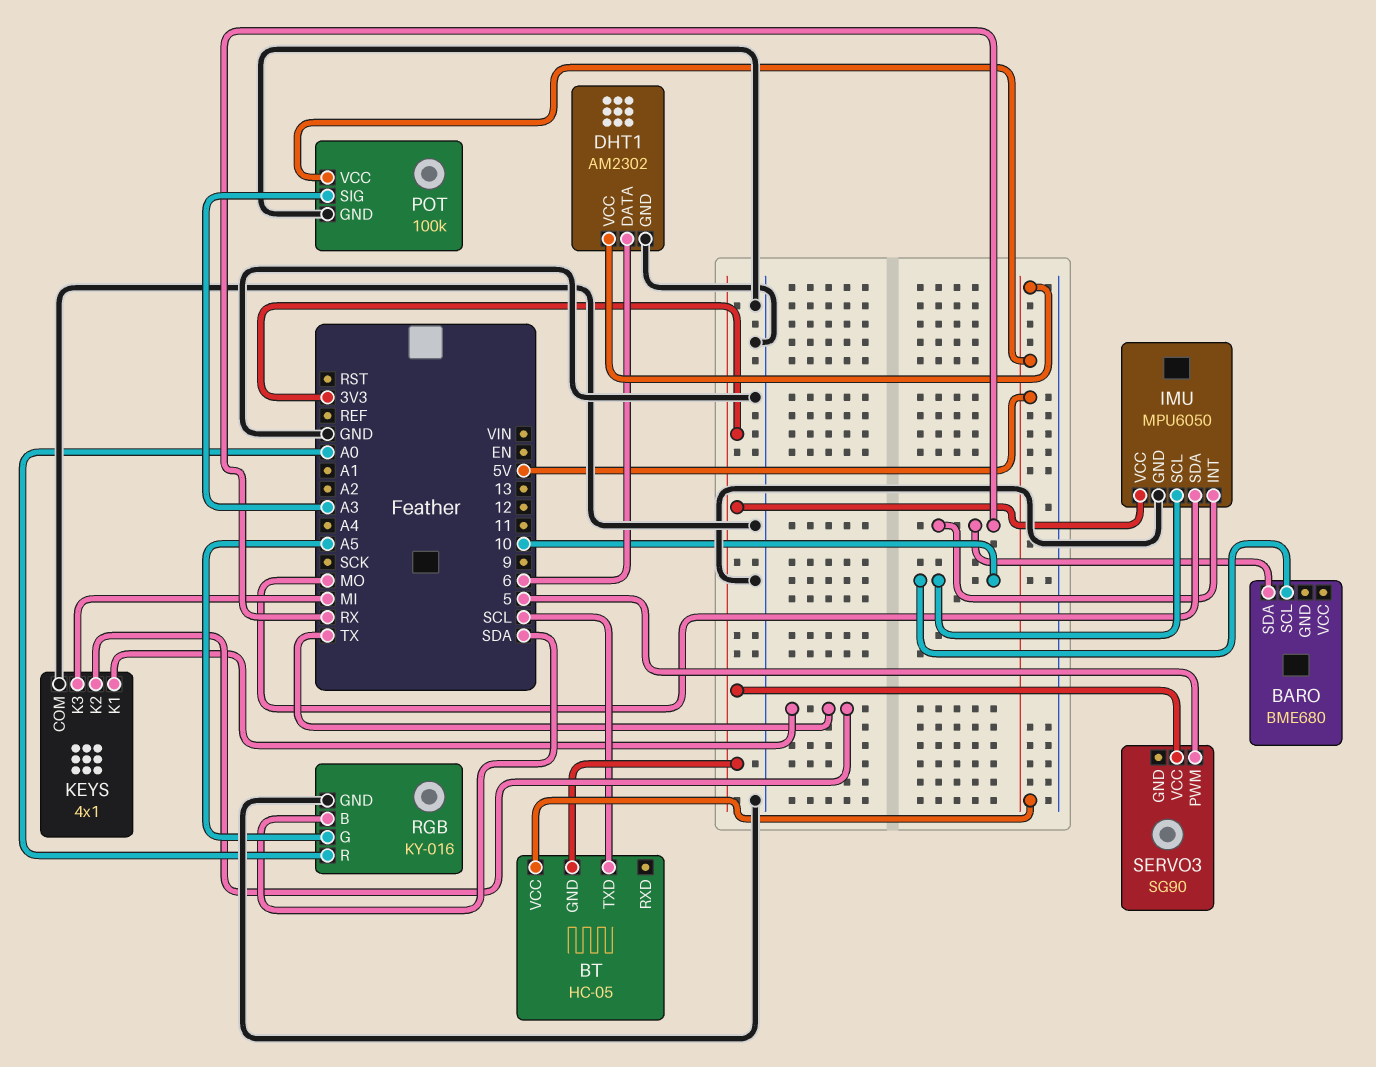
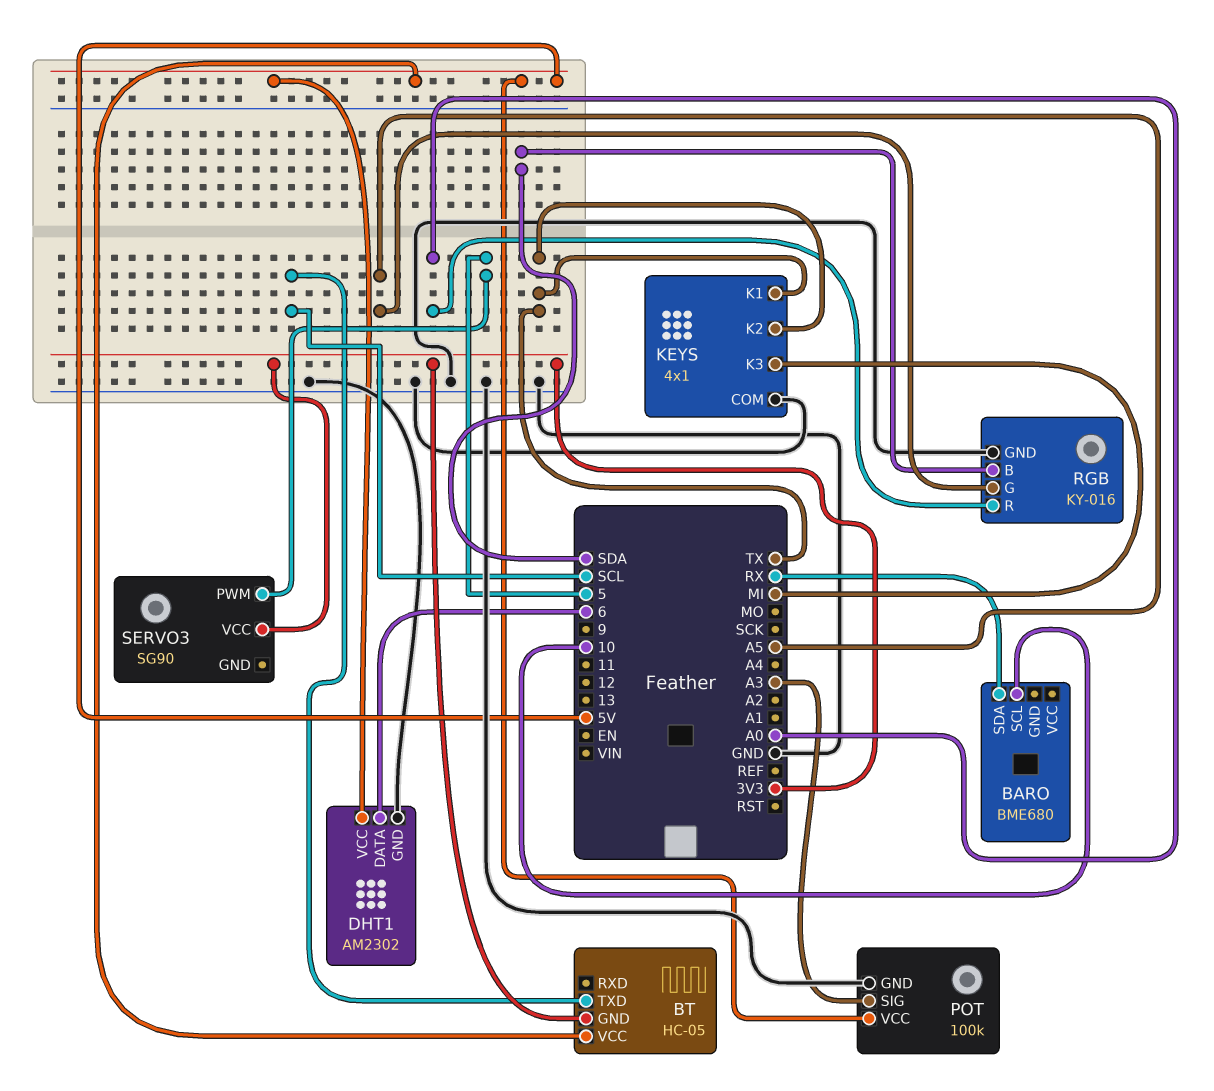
IMU: MPU6050 -> none
IMU pin GND: GND -> none
IMU pin INT: RX -> none
IMU pin SCL: 10 -> none
IMU pin SDA: MO -> none
IMU pin VCC: 3V3 -> none

